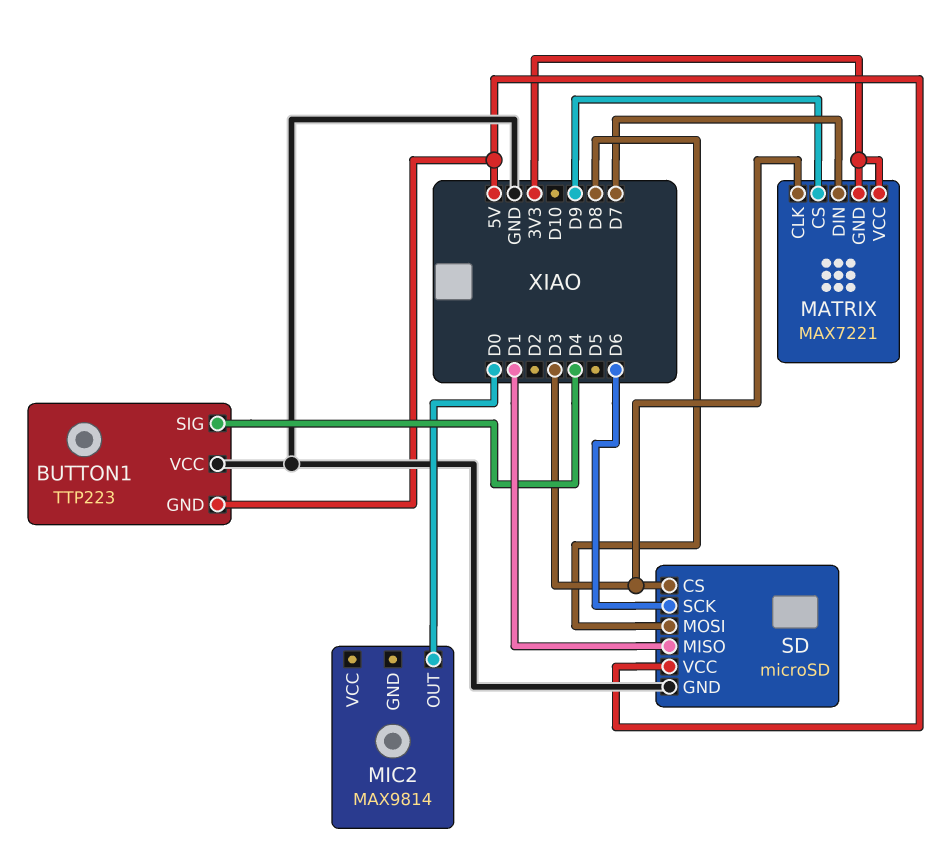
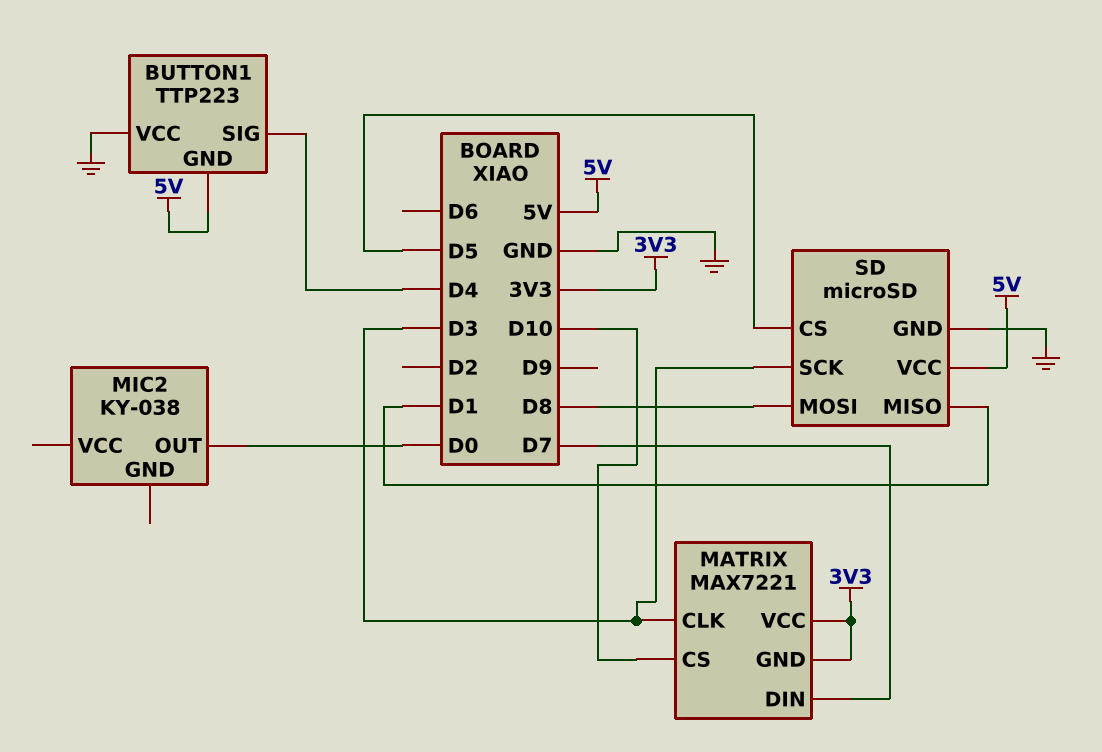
MATRIX pin CS: D9 -> D10
MIC2: MAX9814 -> KY-038
SD pin CS: D3 -> D5
SD pin SCK: D6 -> D3

